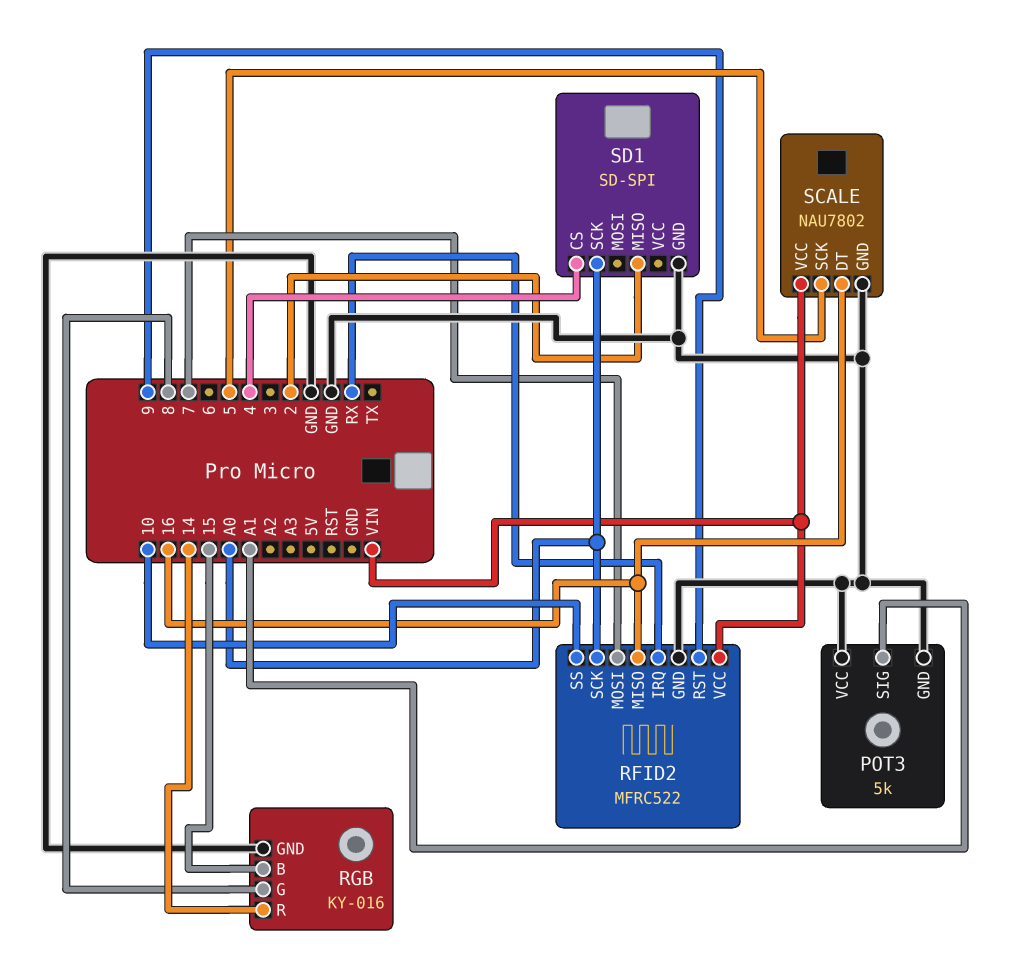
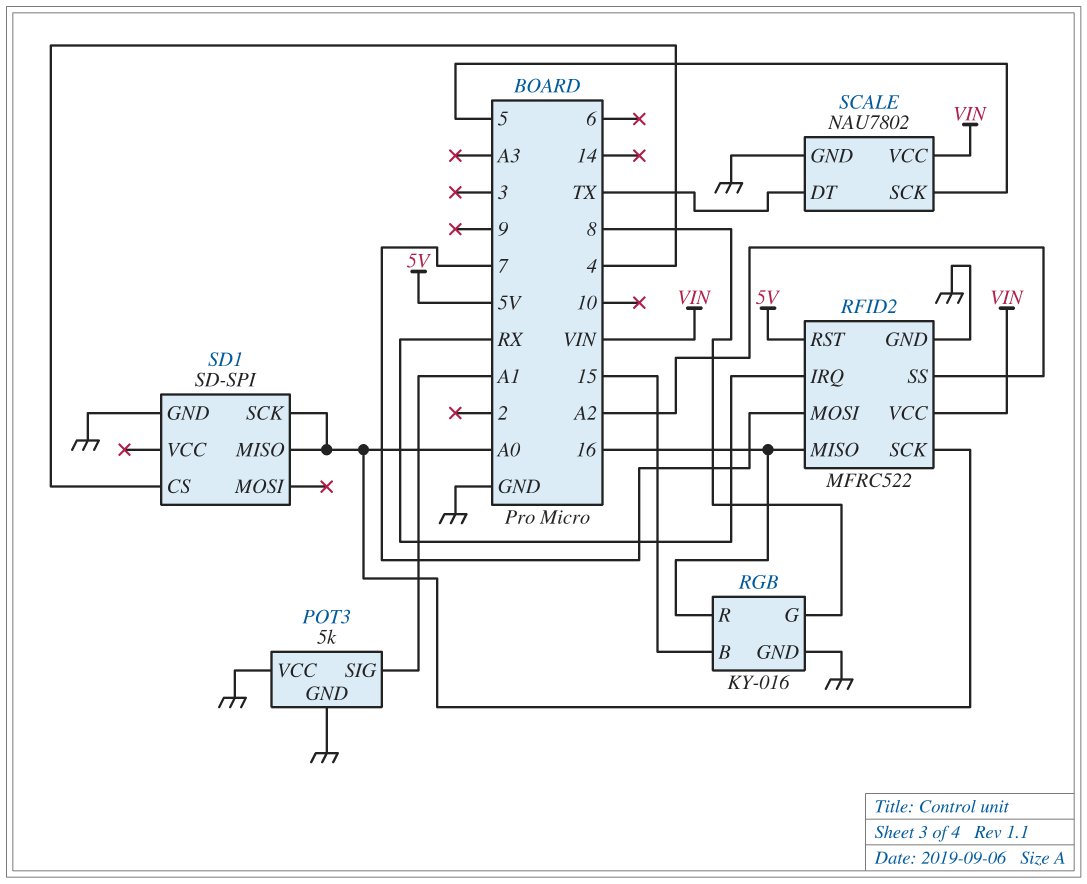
RFID2 pin RST: 9 -> 5V
RFID2 pin SS: 10 -> A2
RGB pin R: 14 -> 16
SCALE pin DT: 16 -> TX
SD1 pin MISO: 2 -> A0

